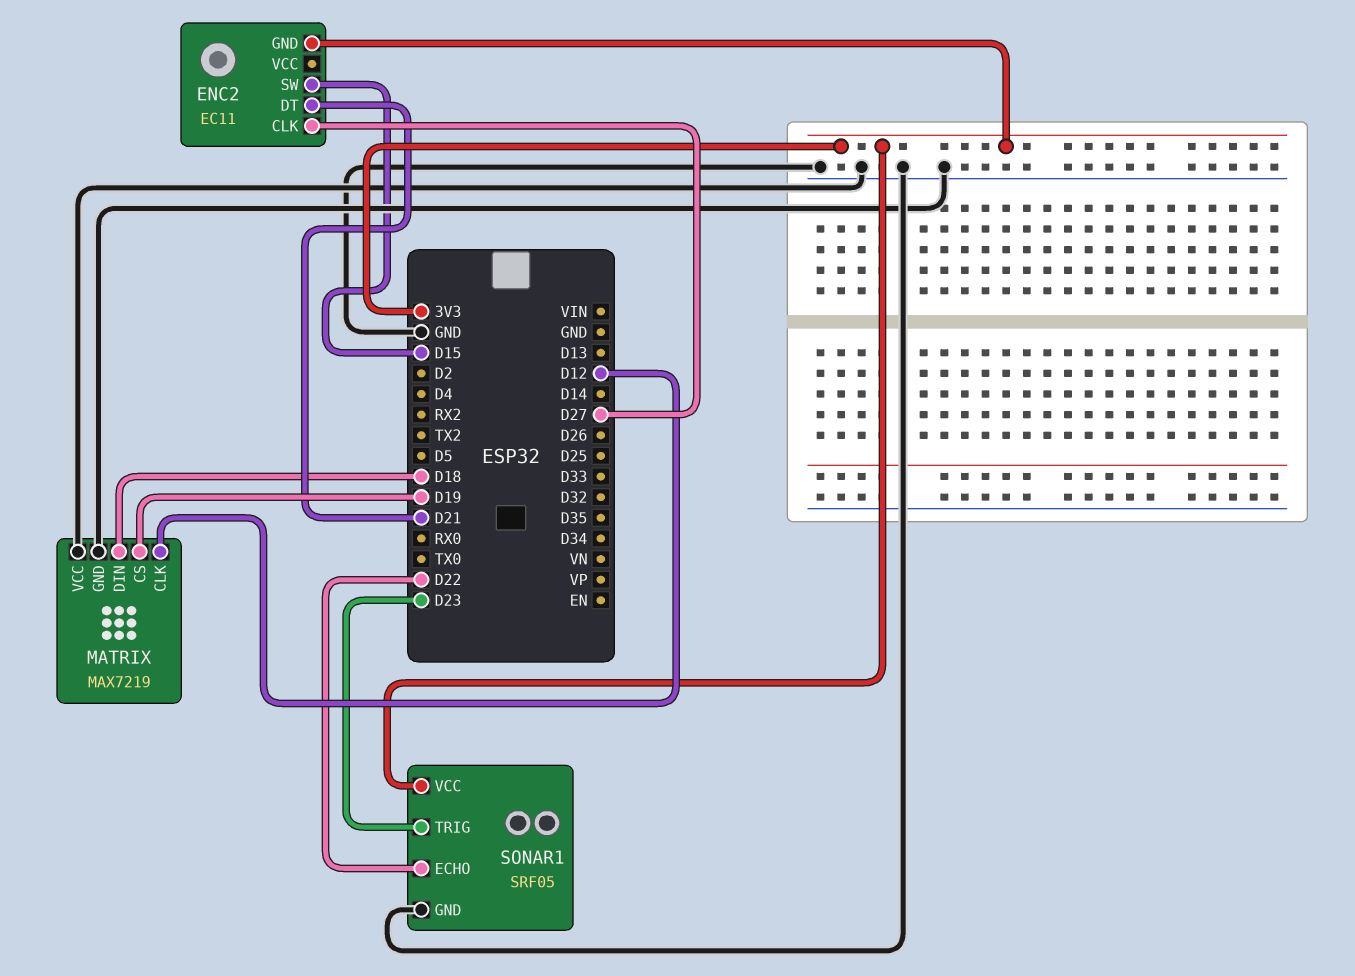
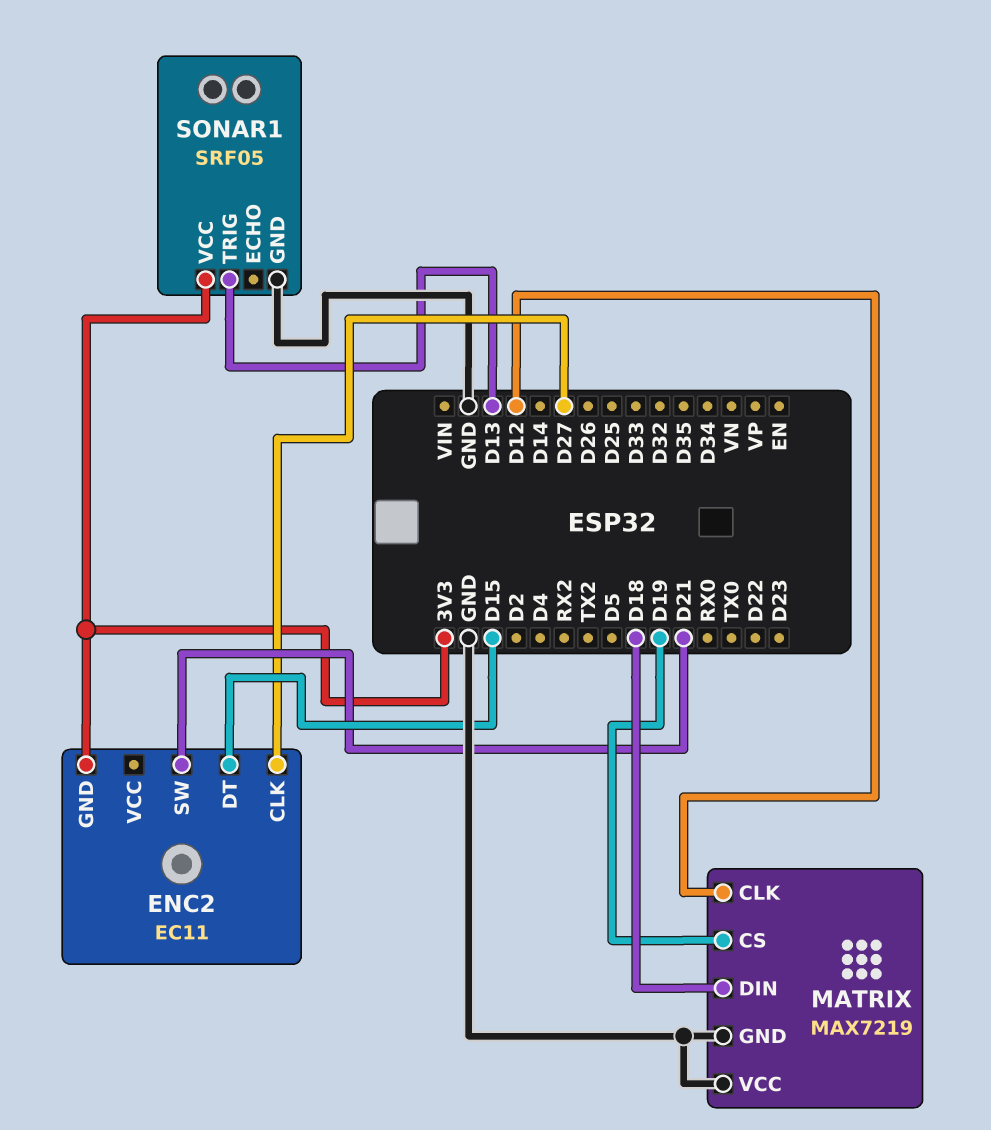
ENC2 pin DT: D21 -> D15
ENC2 pin SW: D15 -> D21
SONAR1 pin ECHO: D22 -> none
SONAR1 pin TRIG: D23 -> D13

